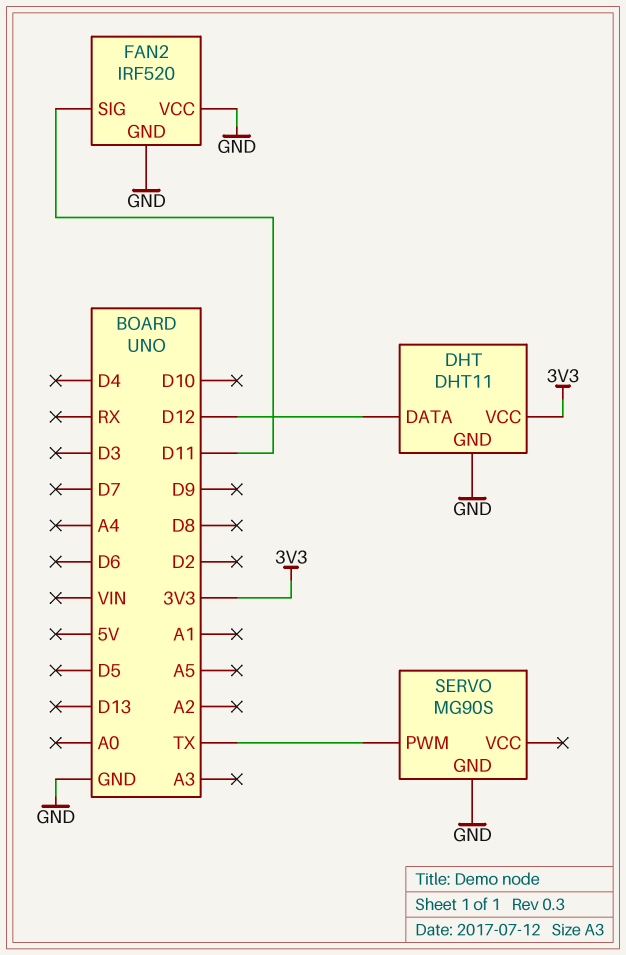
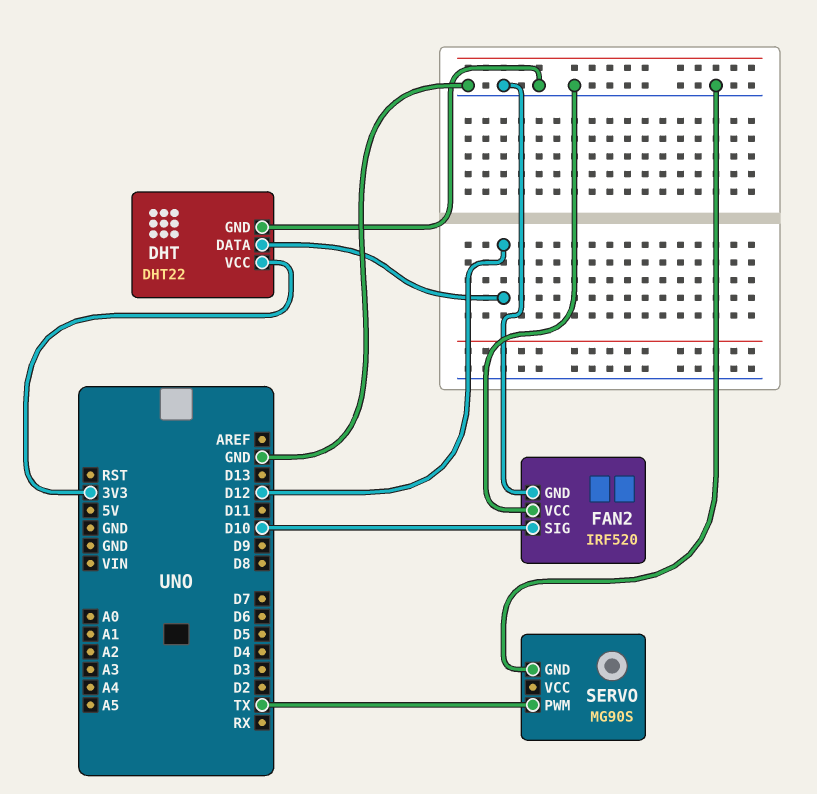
DHT: DHT11 -> DHT22
FAN2 pin SIG: D11 -> D10

